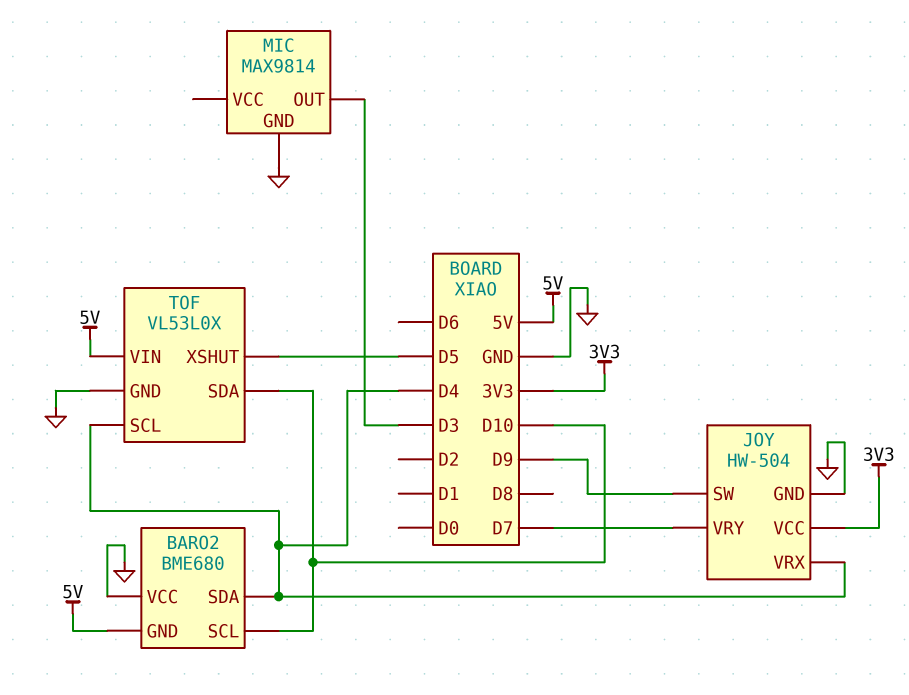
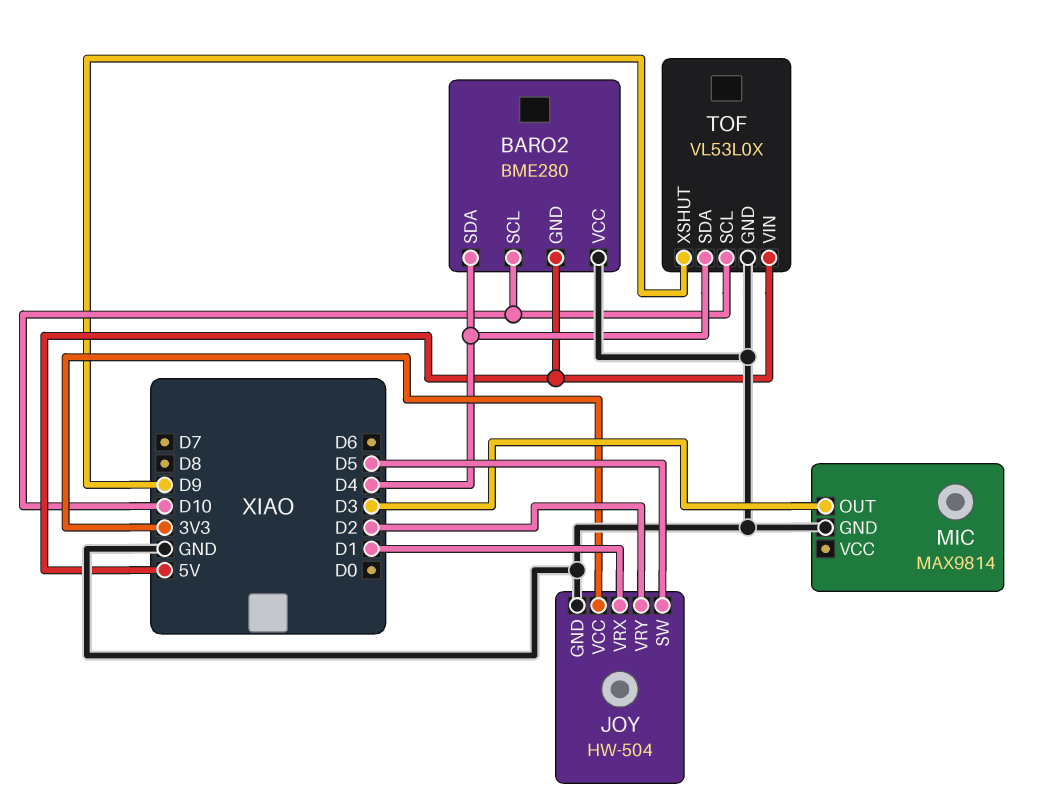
BARO2: BME680 -> BME280
JOY pin SW: D9 -> D5
JOY pin VRX: D4 -> D1
JOY pin VRY: D7 -> D2
TOF pin SCL: D4 -> D10
TOF pin SDA: D10 -> D4
TOF pin XSHUT: D5 -> D9

